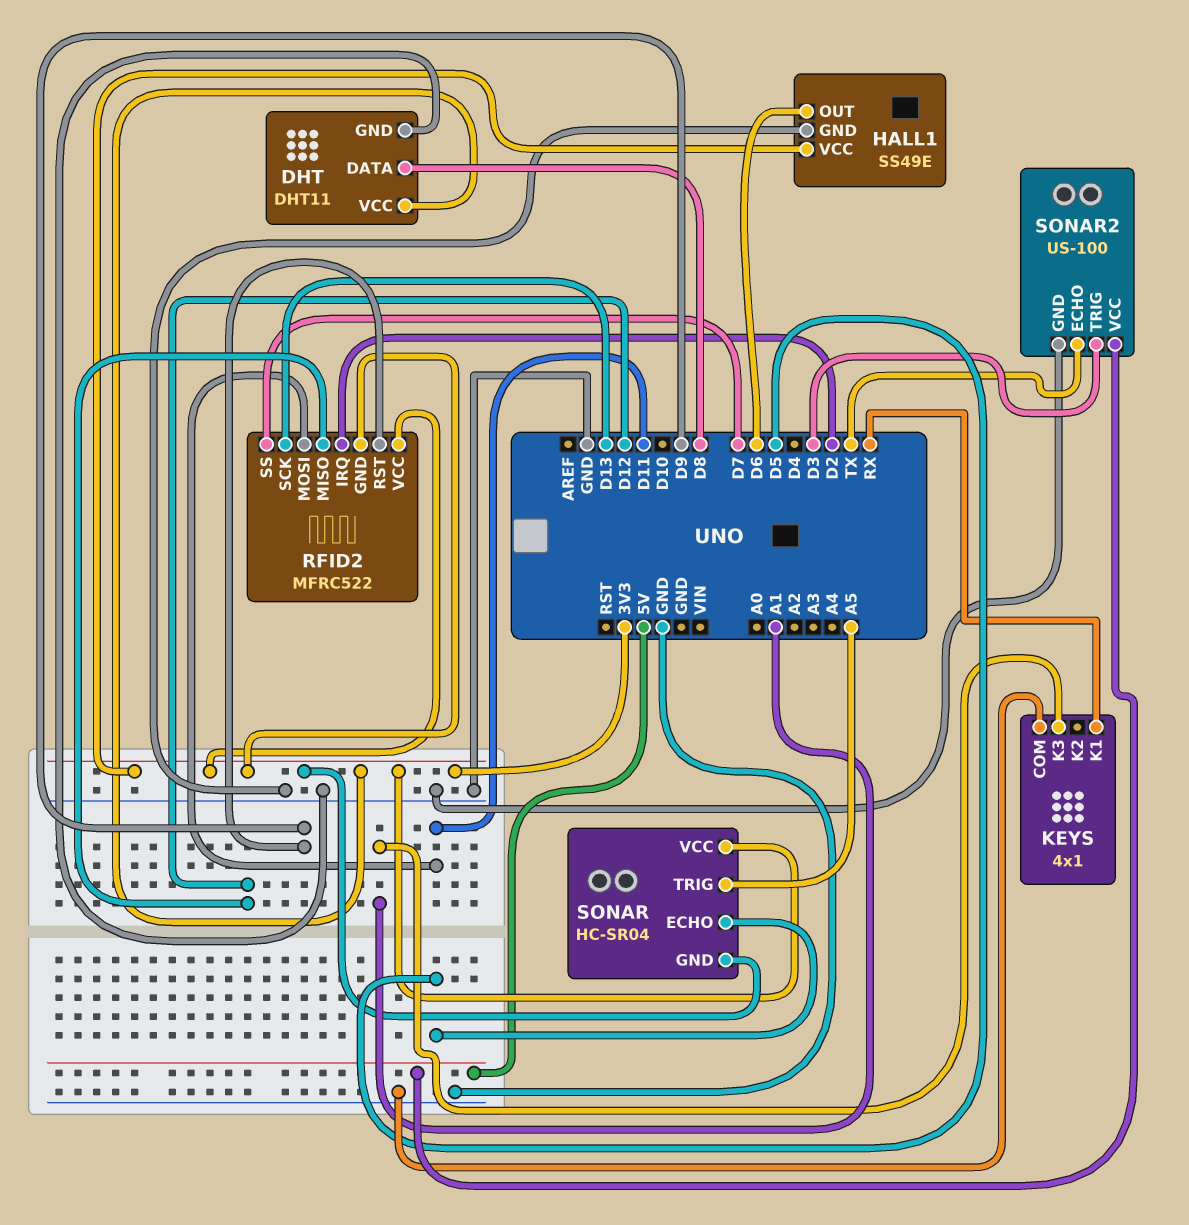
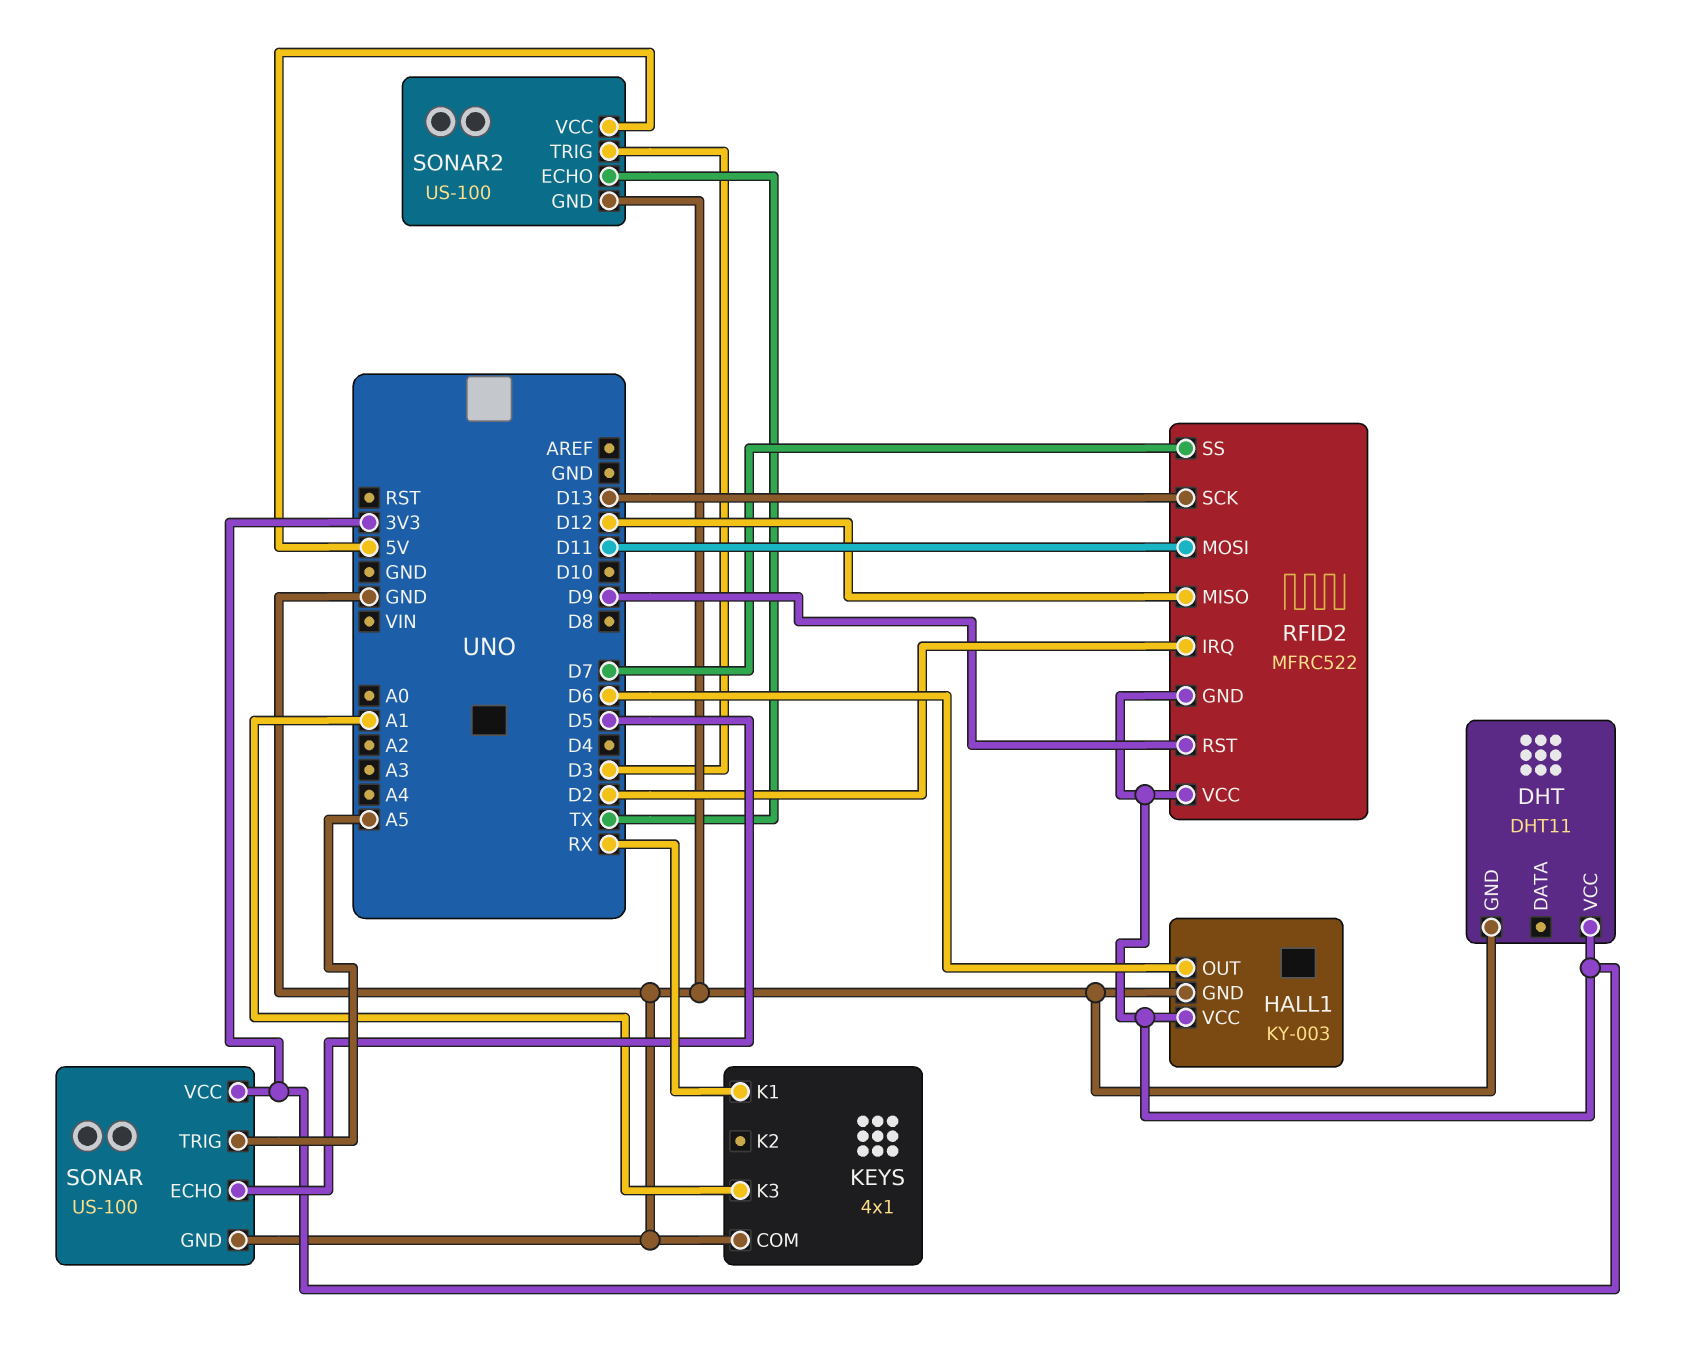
DHT pin DATA: D8 -> none
HALL1: SS49E -> KY-003
SONAR: HC-SR04 -> US-100
SONAR pin GND: 3V3 -> GND

